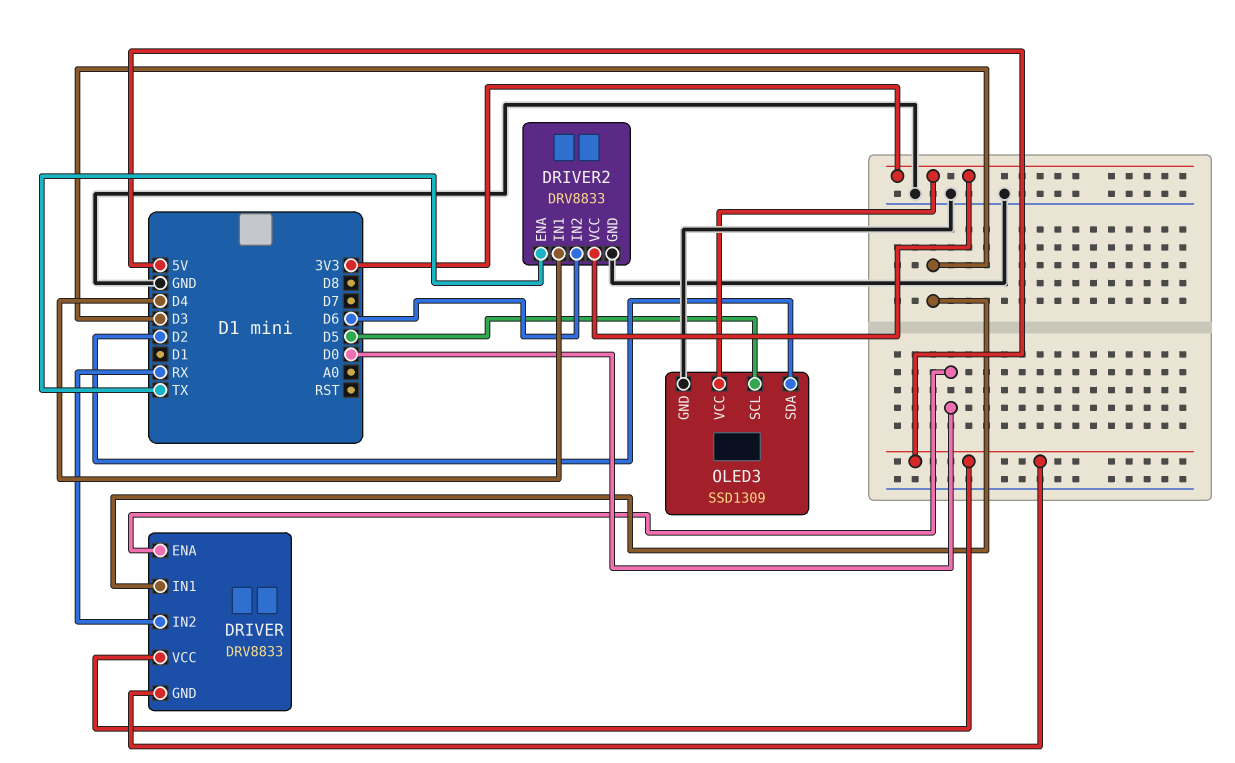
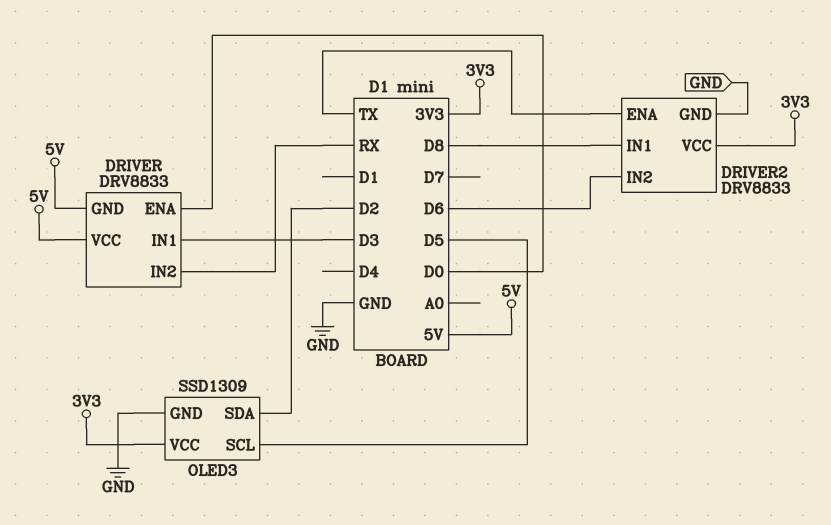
DRIVER2 pin IN1: D4 -> D8

